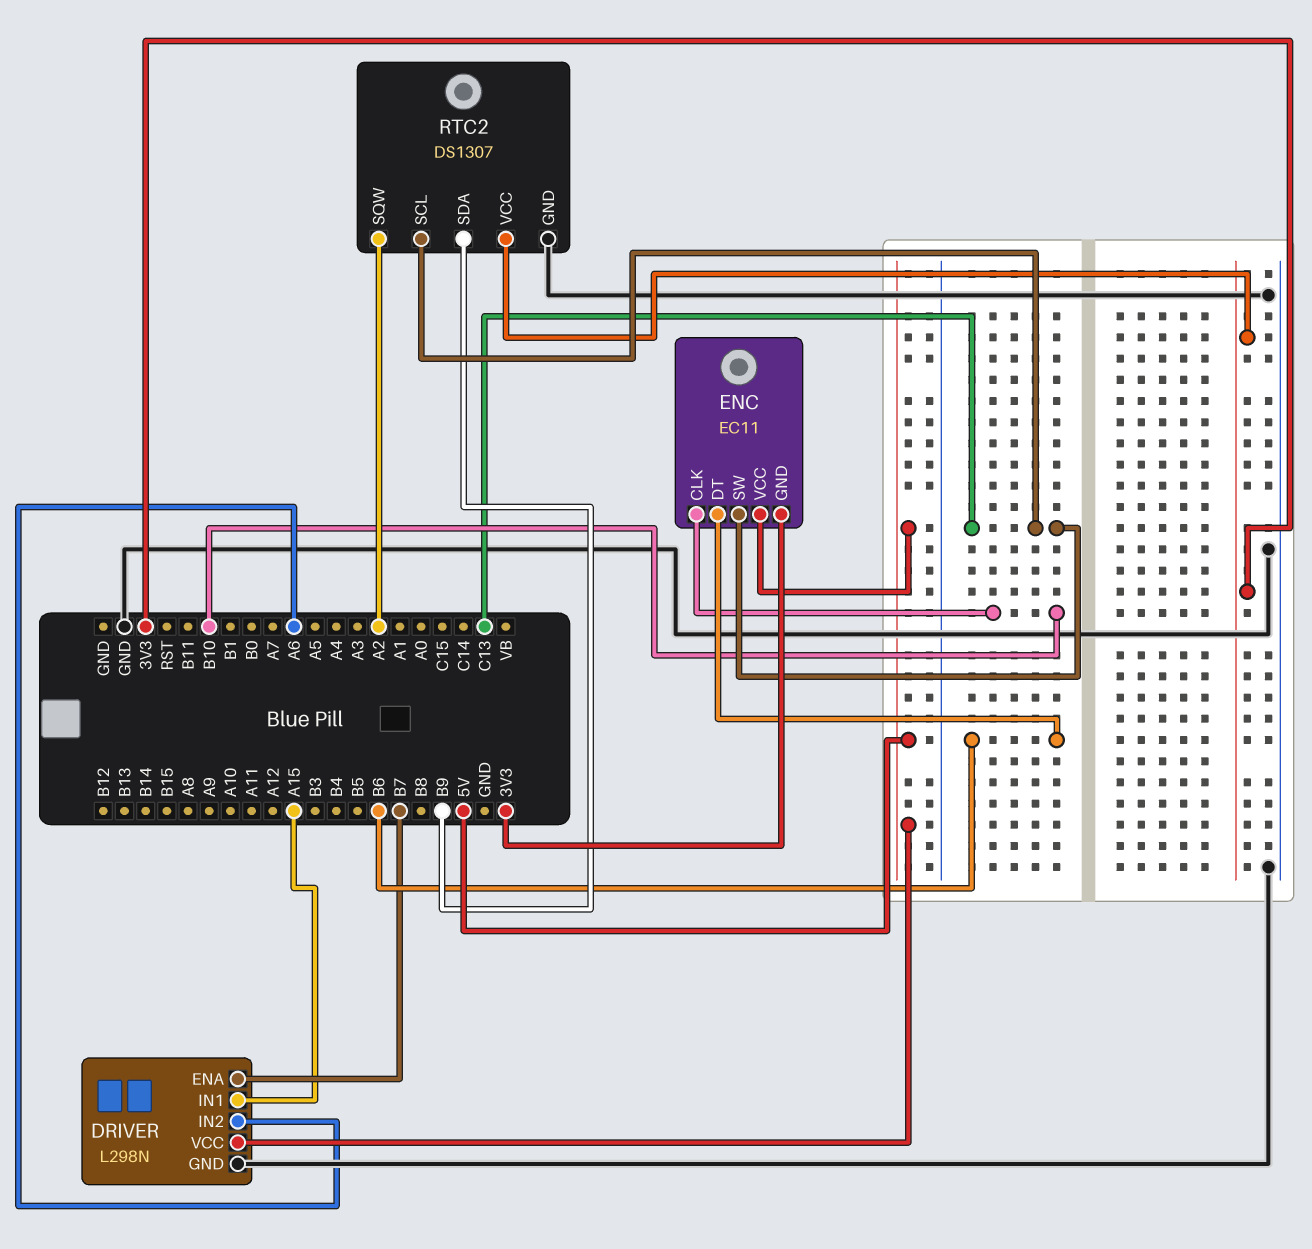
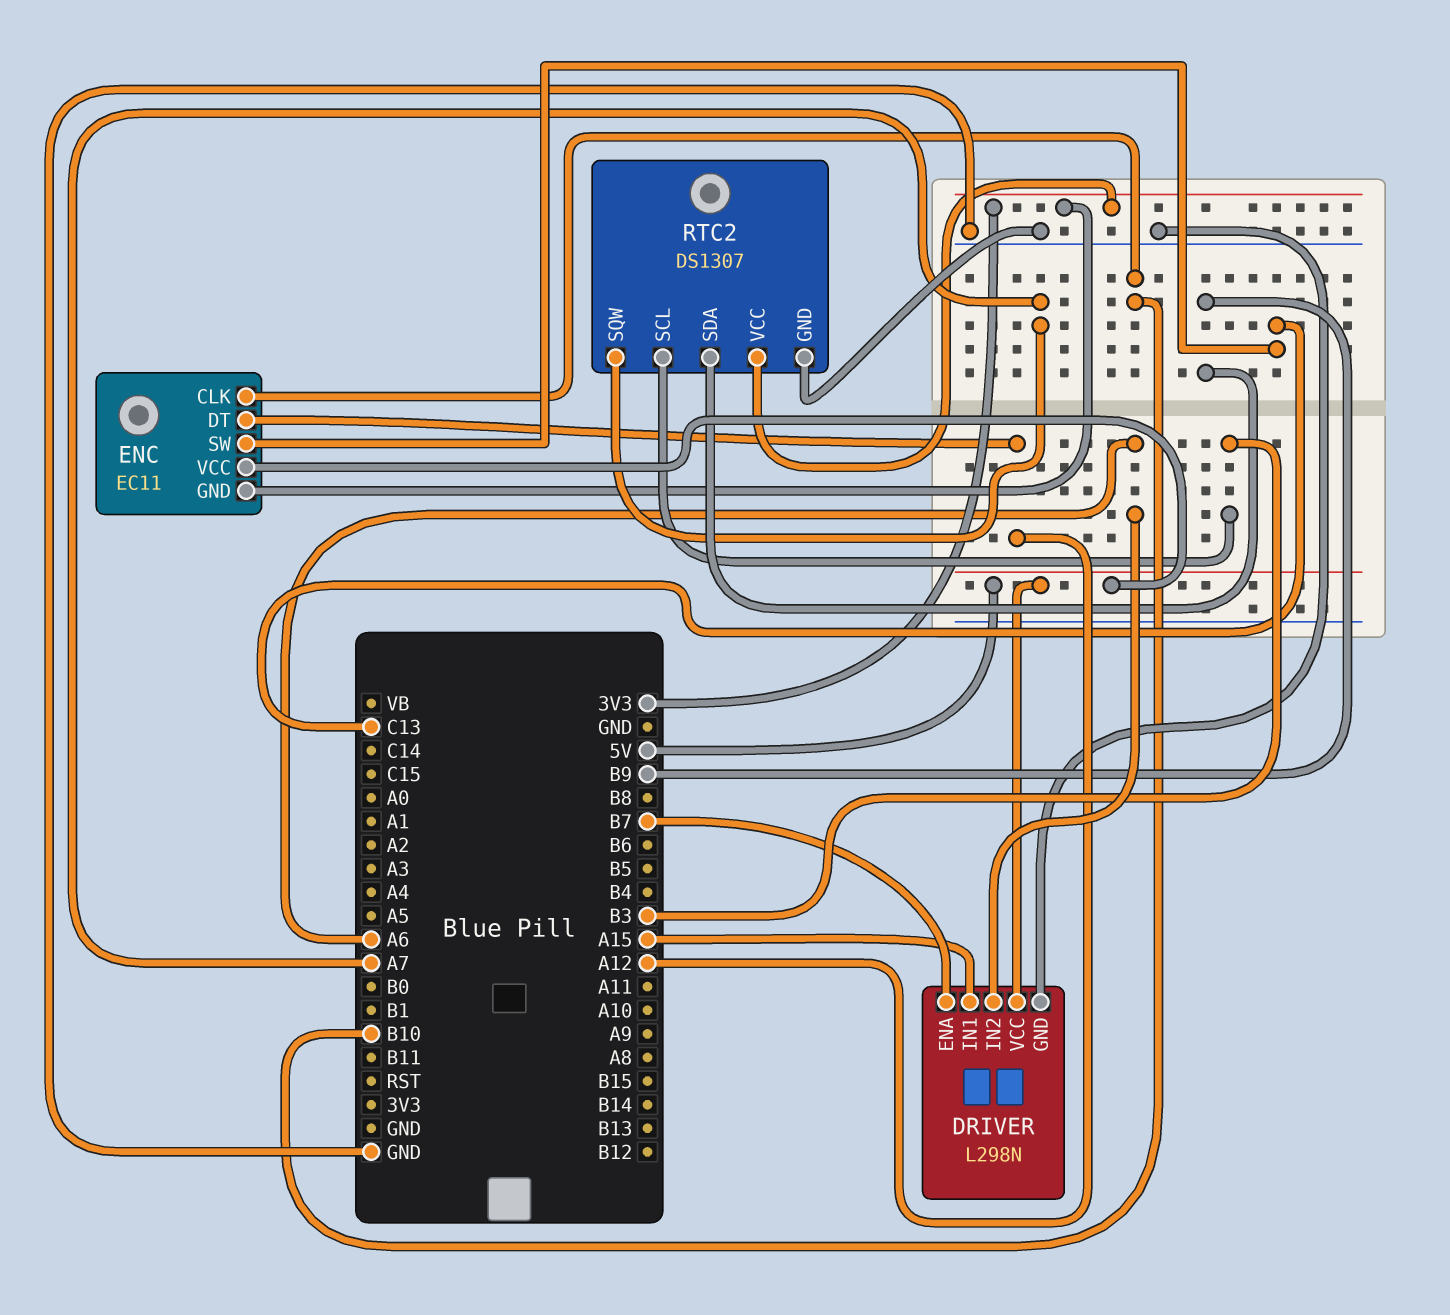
ENC pin DT: B6 -> A12
RTC2 pin SCL: C13 -> B3
RTC2 pin SQW: A2 -> A7

